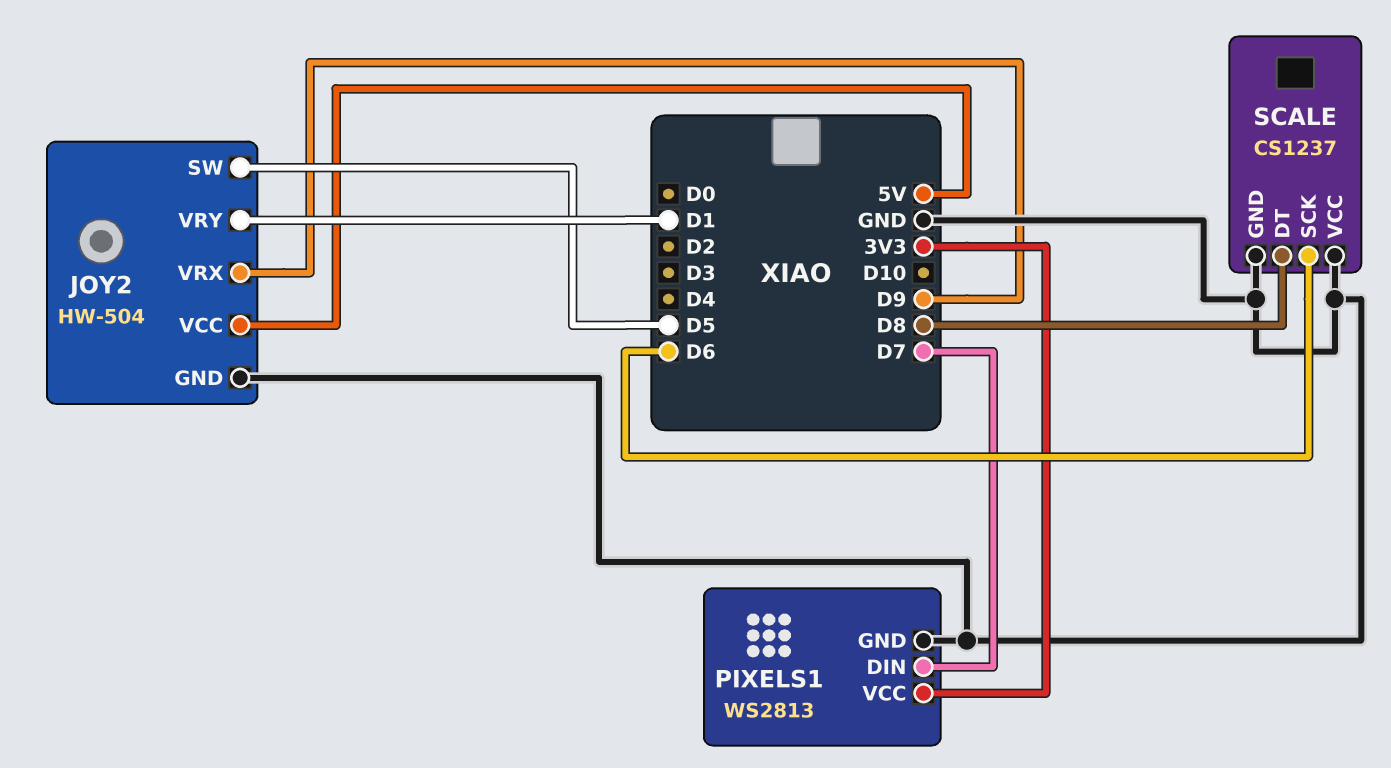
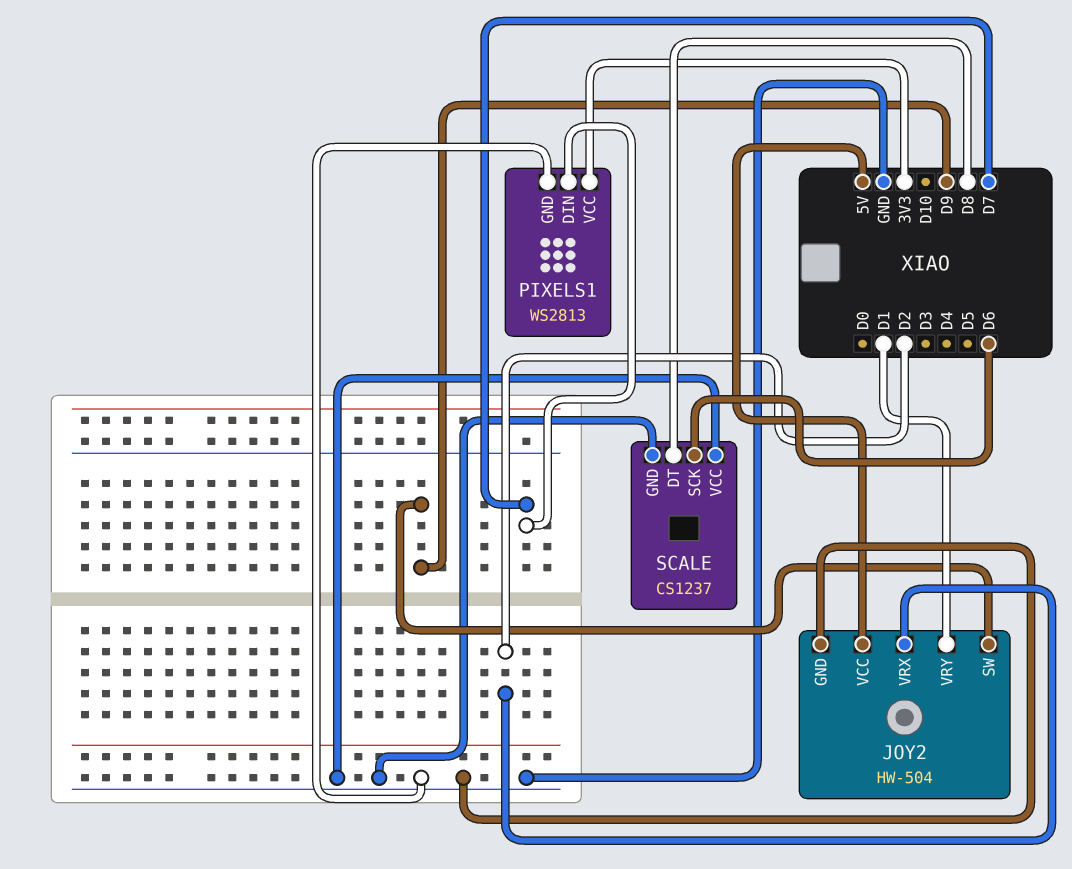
JOY2 pin SW: D5 -> D9
JOY2 pin VRX: D9 -> D2

